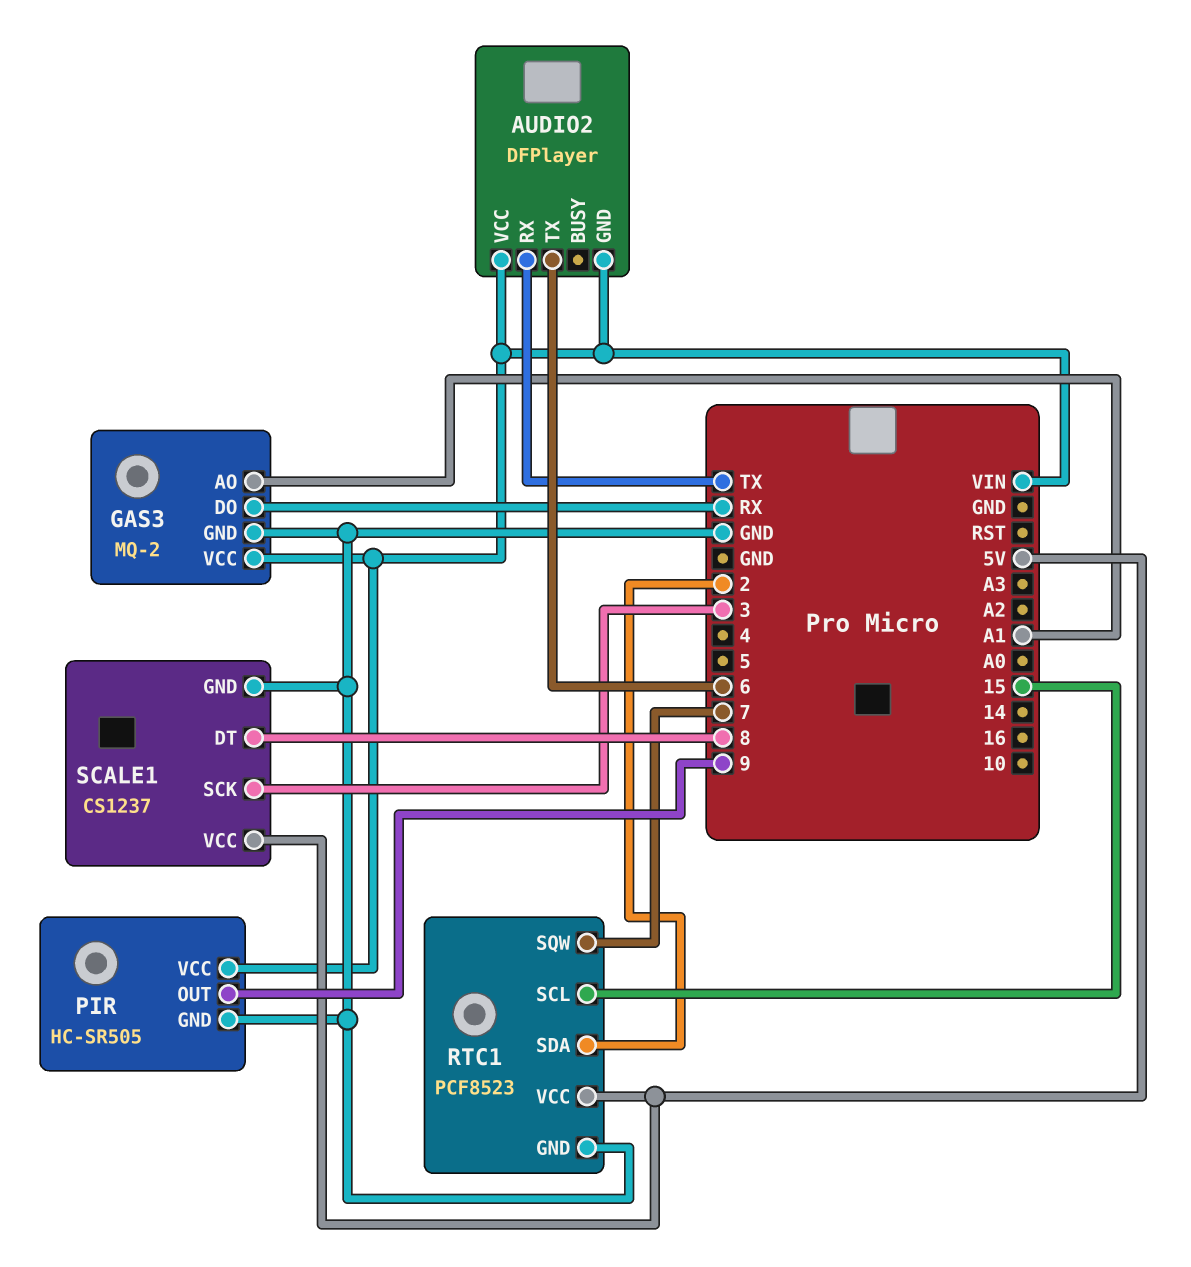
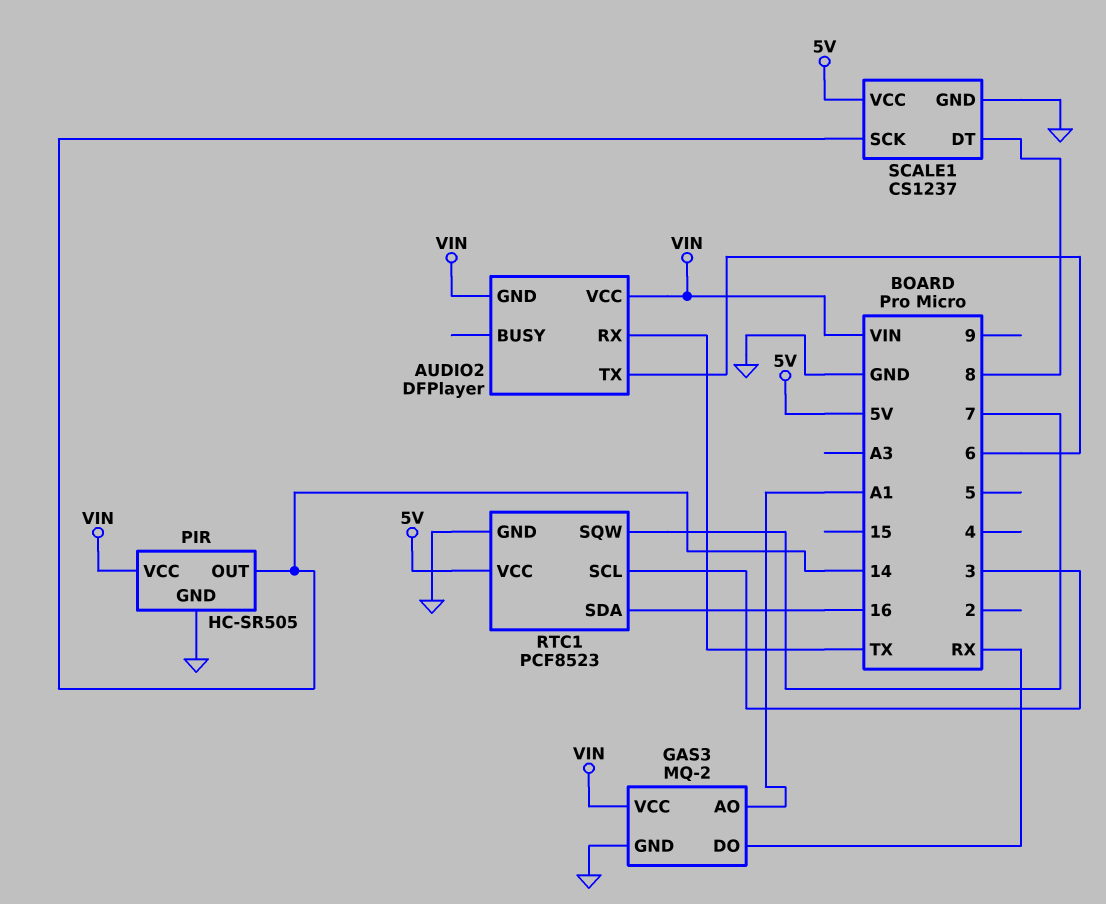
PIR pin OUT: 9 -> 14
RTC1 pin SCL: 15 -> 3
RTC1 pin SDA: 2 -> 16
SCALE1 pin SCK: 3 -> 14

